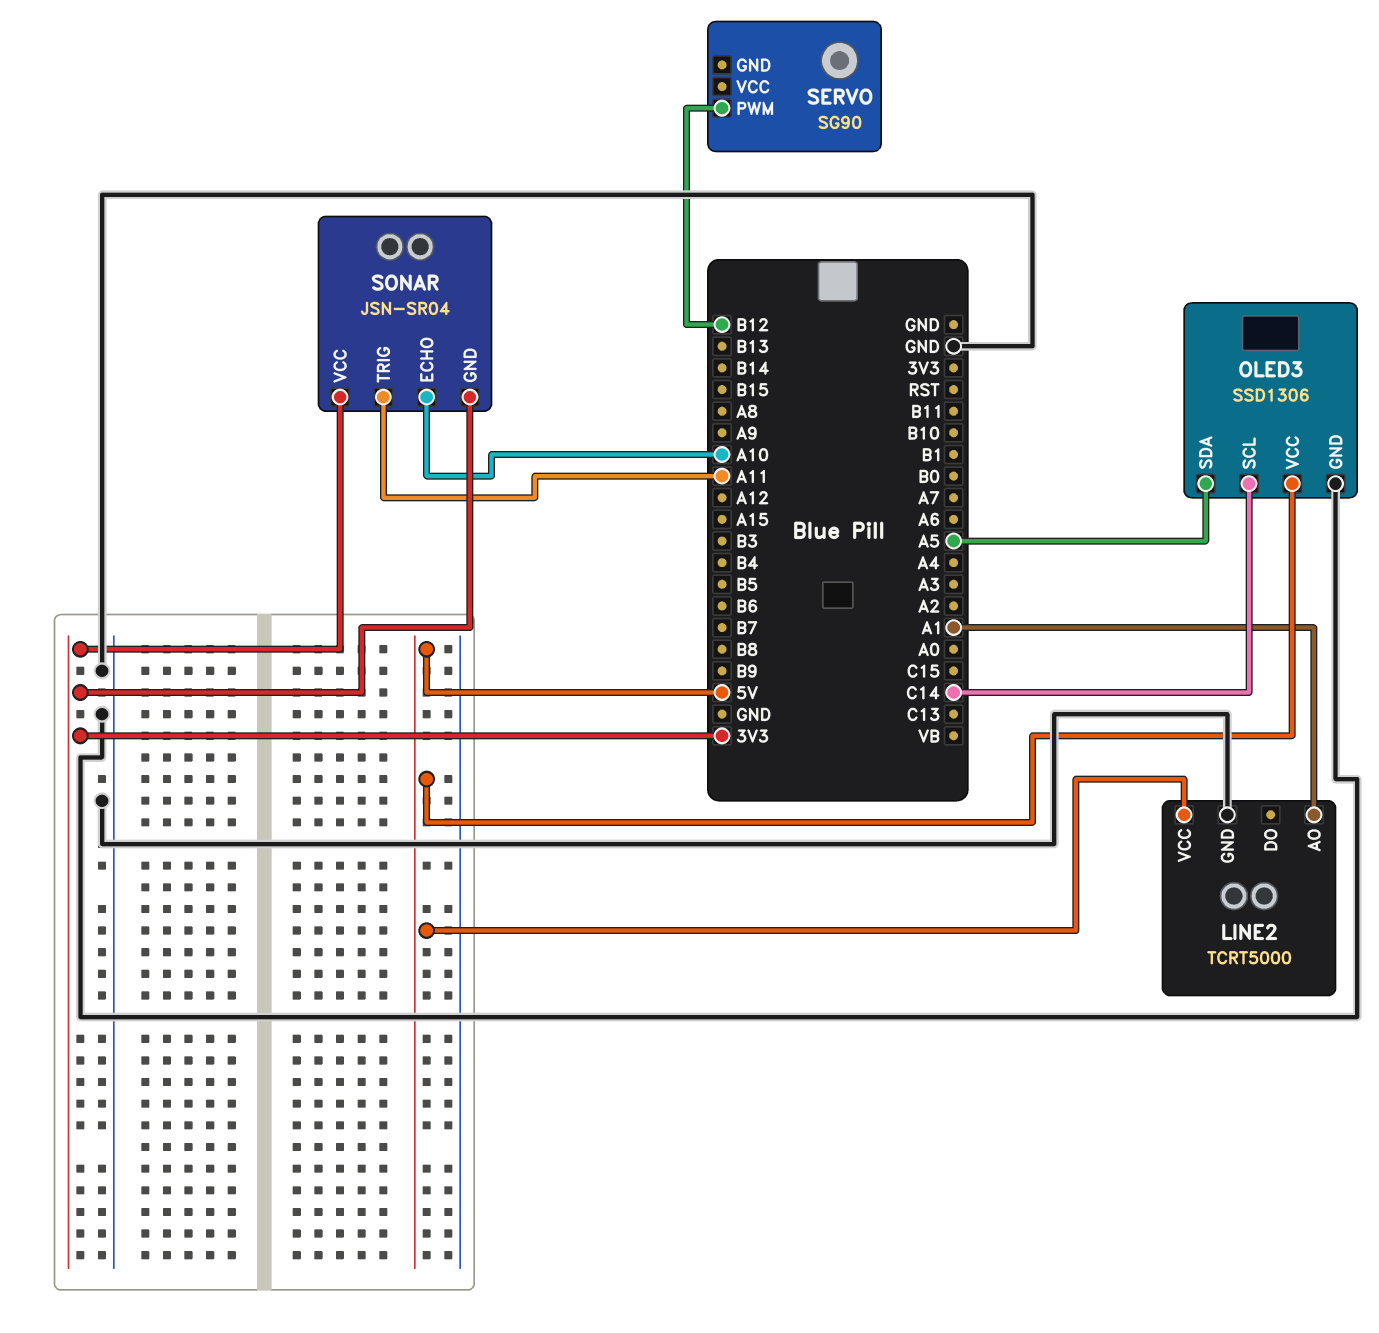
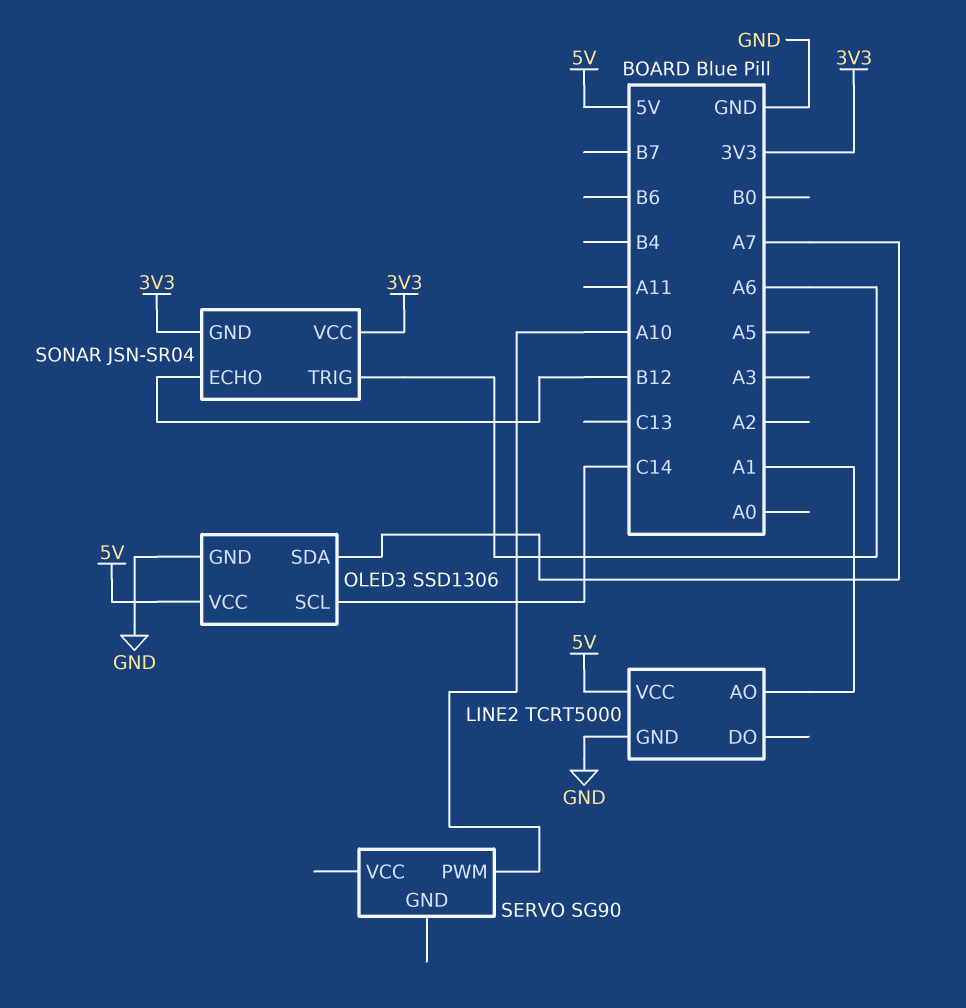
OLED3 pin SDA: A5 -> A7
SERVO pin PWM: B12 -> A10
SONAR pin ECHO: A10 -> B12
SONAR pin TRIG: A11 -> A6

